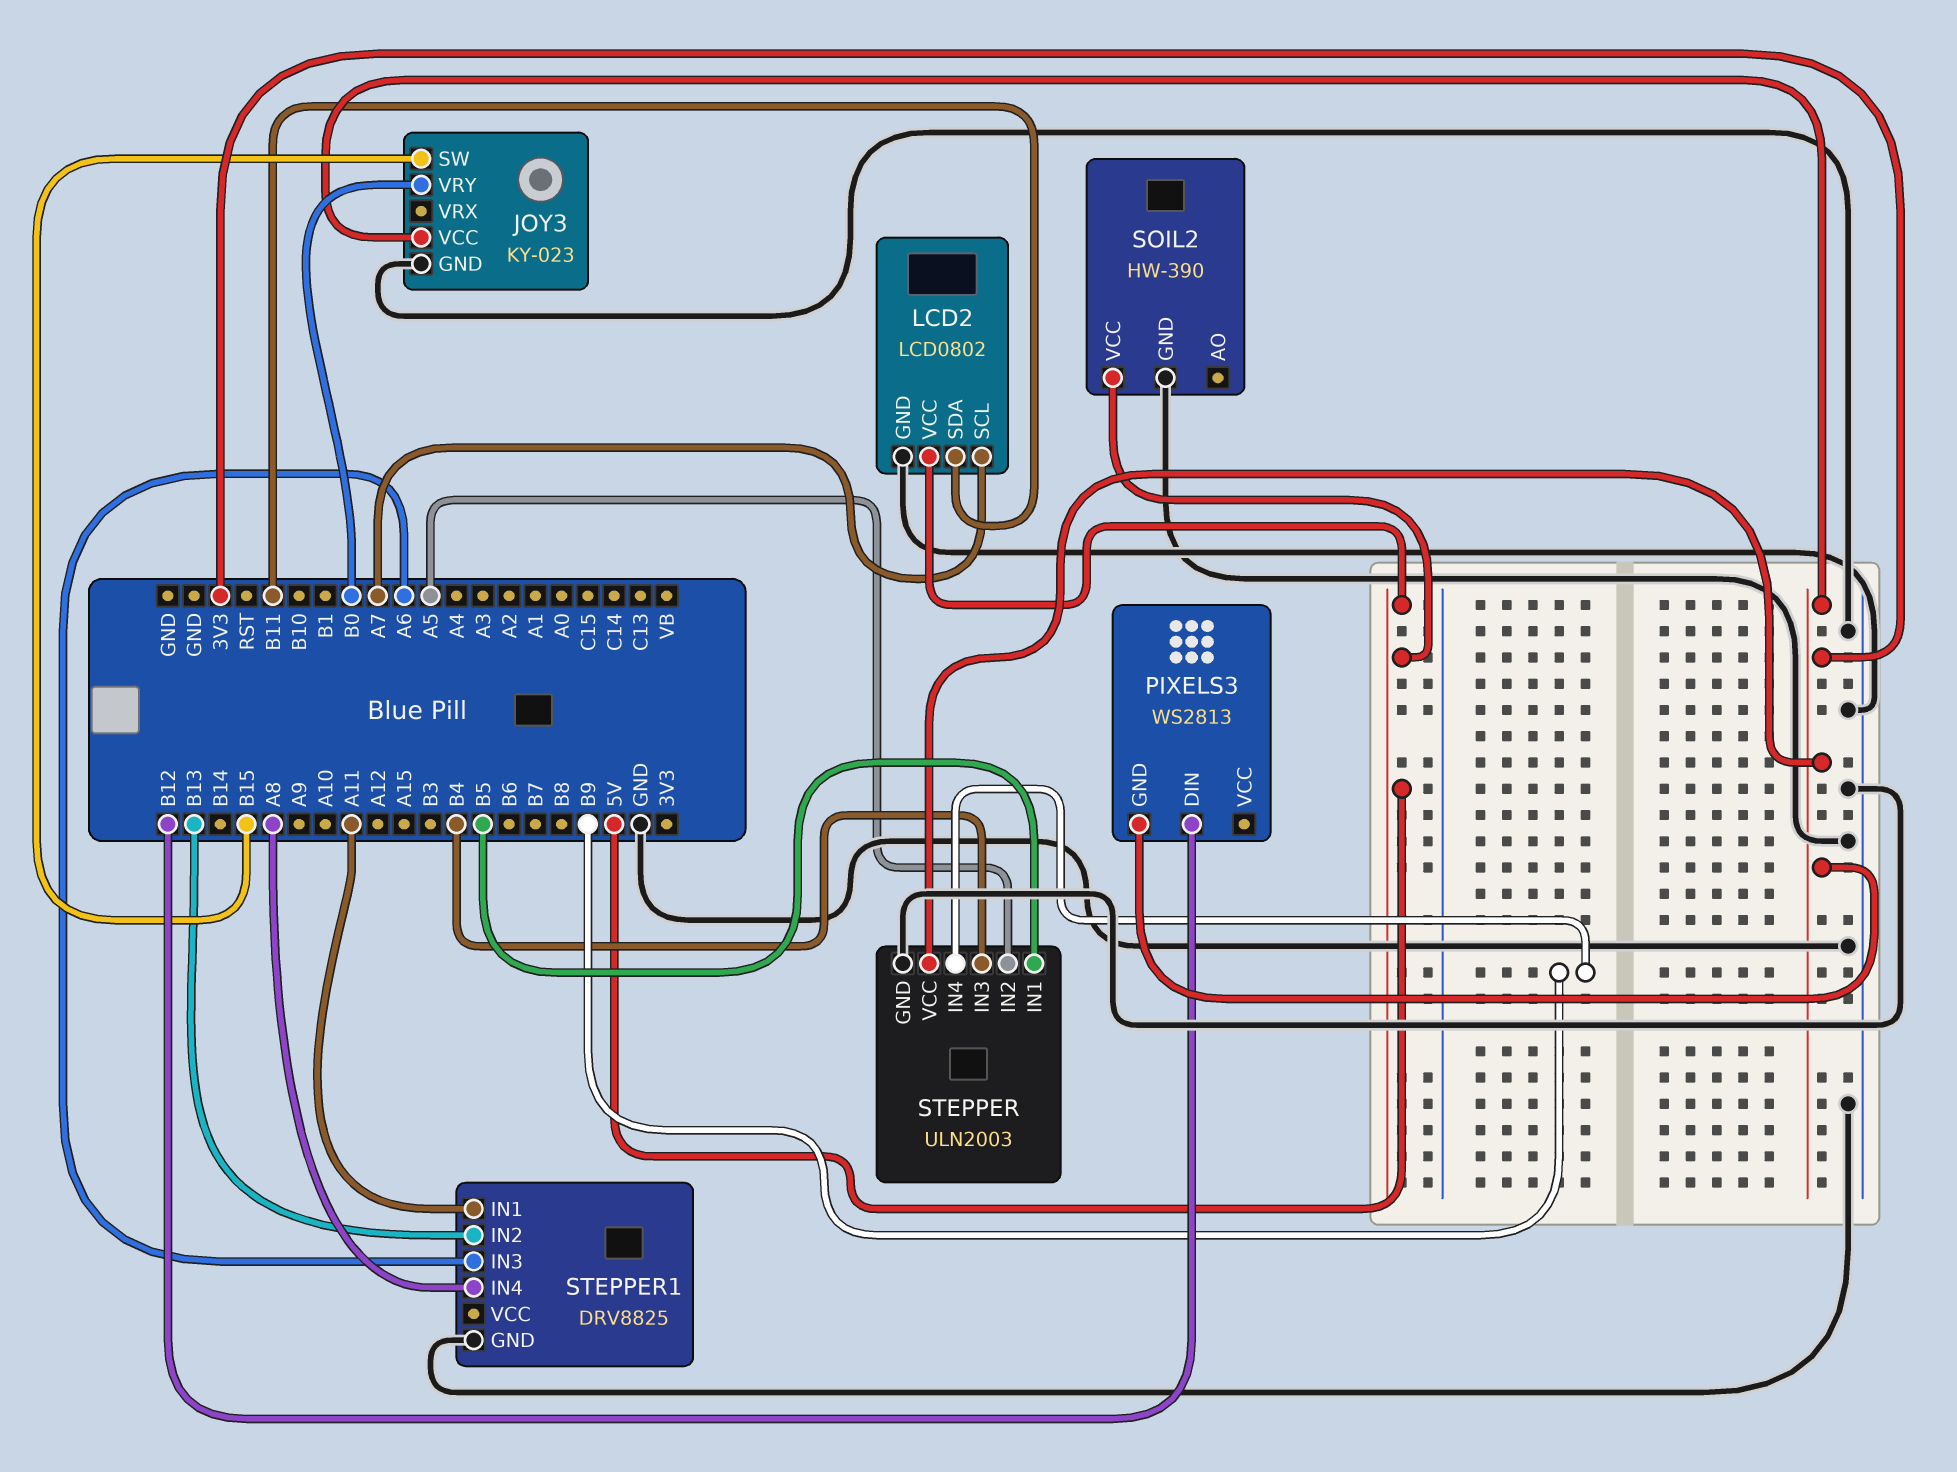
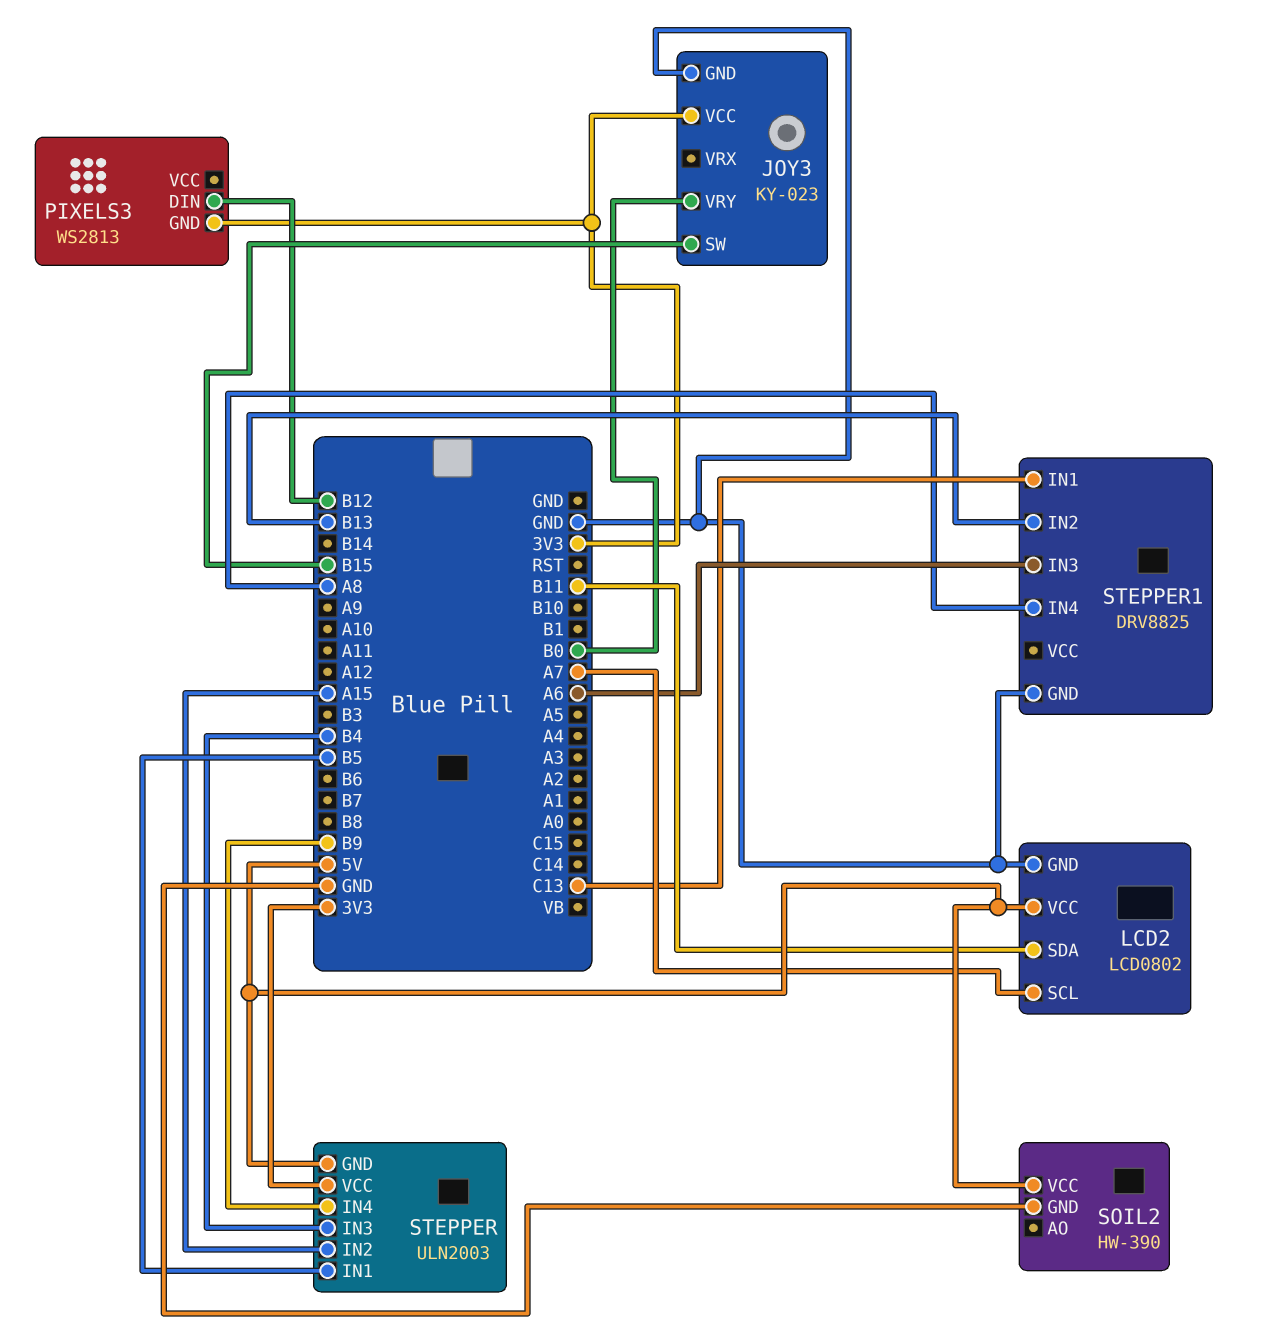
STEPPER pin GND: GND -> 5V
STEPPER pin IN2: A5 -> A15
STEPPER1 pin IN1: A11 -> C13

